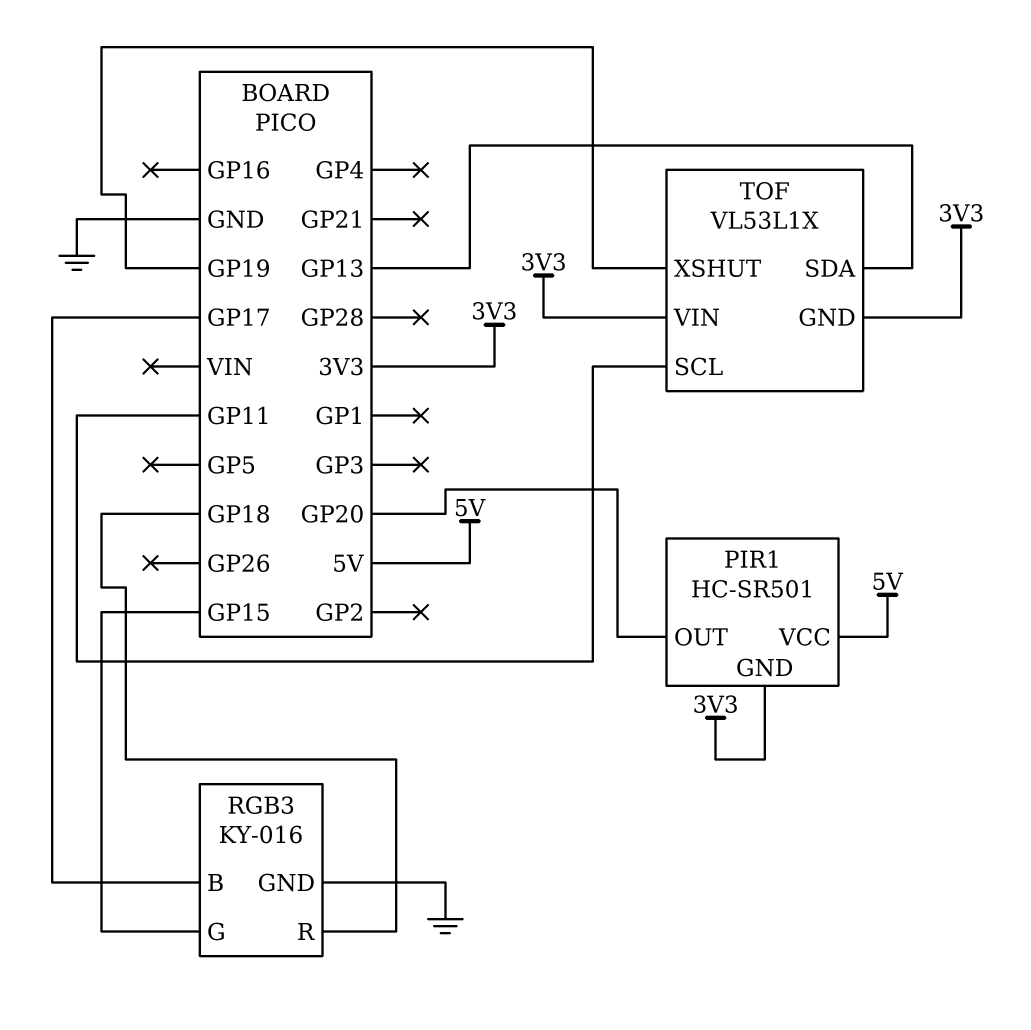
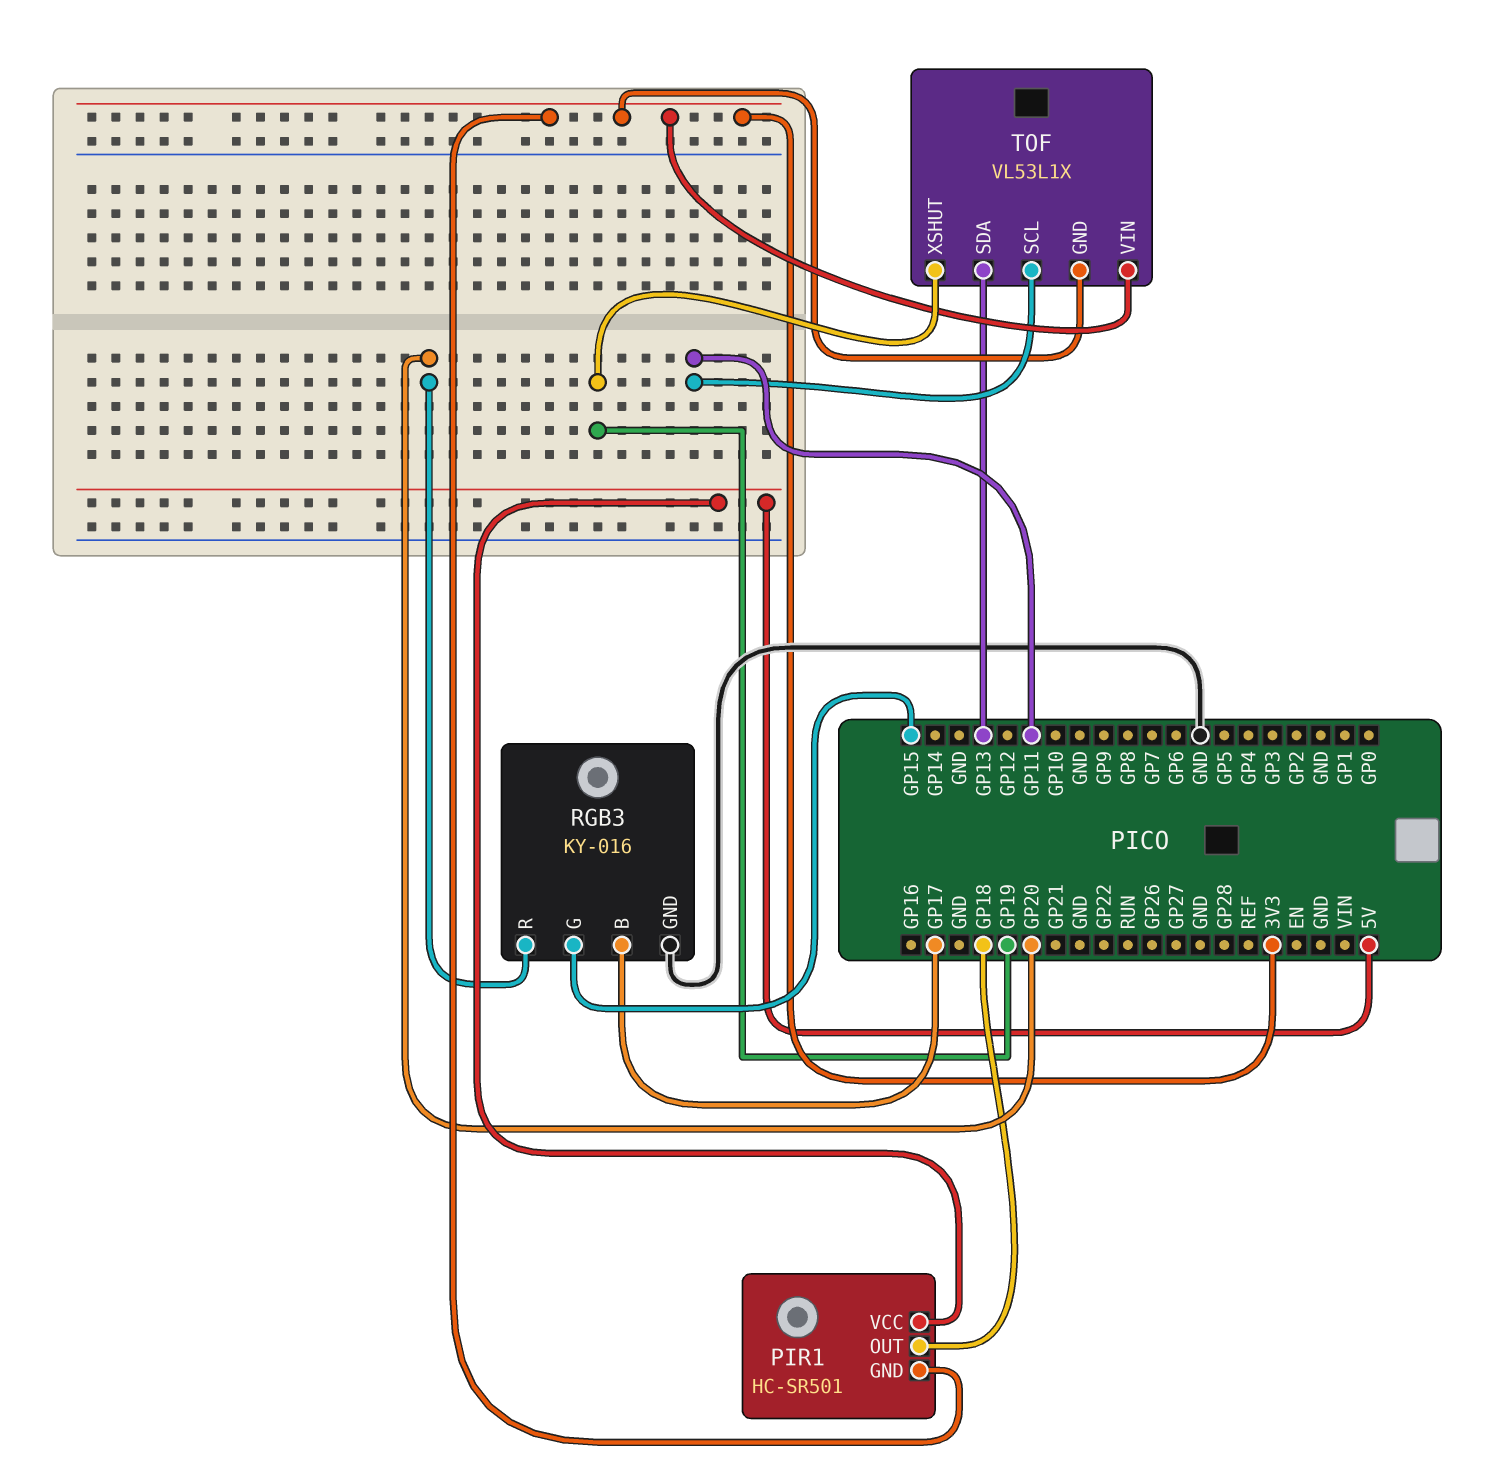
PIR1 pin OUT: GP20 -> GP18
RGB3 pin R: GP18 -> GP20

